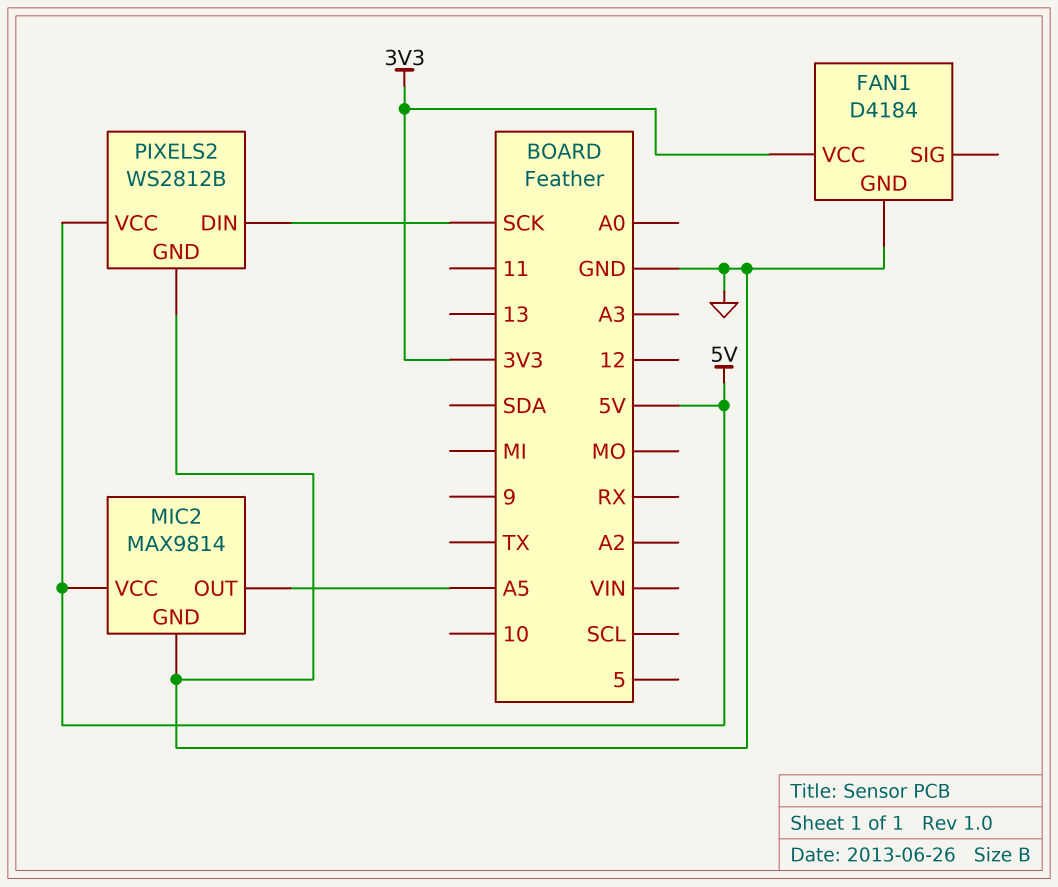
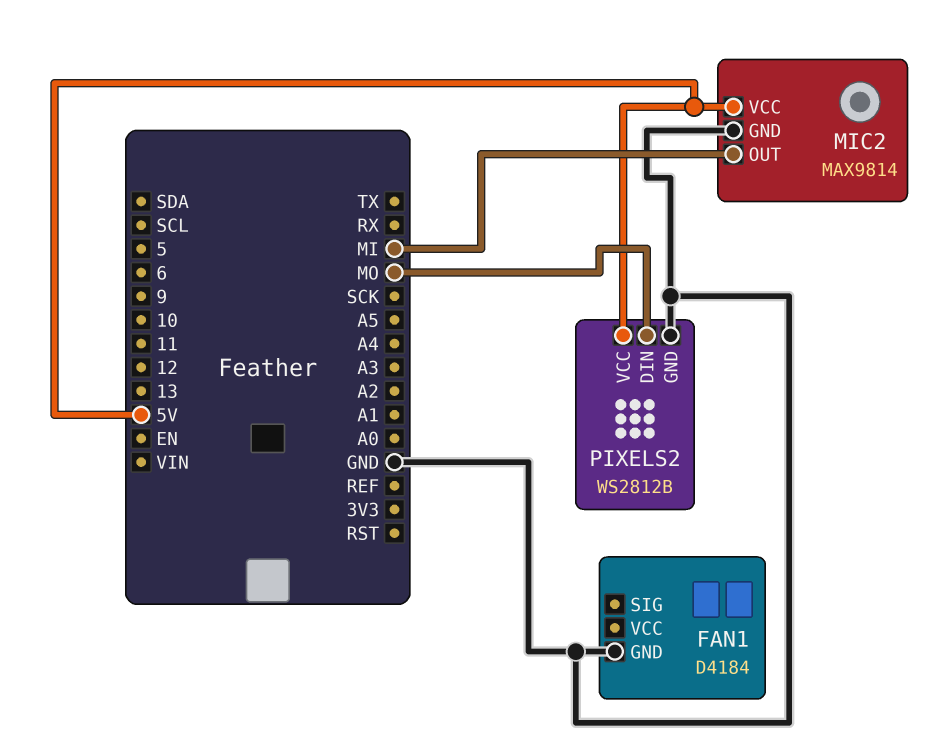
FAN1 pin VCC: 3V3 -> none
MIC2 pin OUT: A5 -> MI
PIXELS2 pin DIN: SCK -> MO

